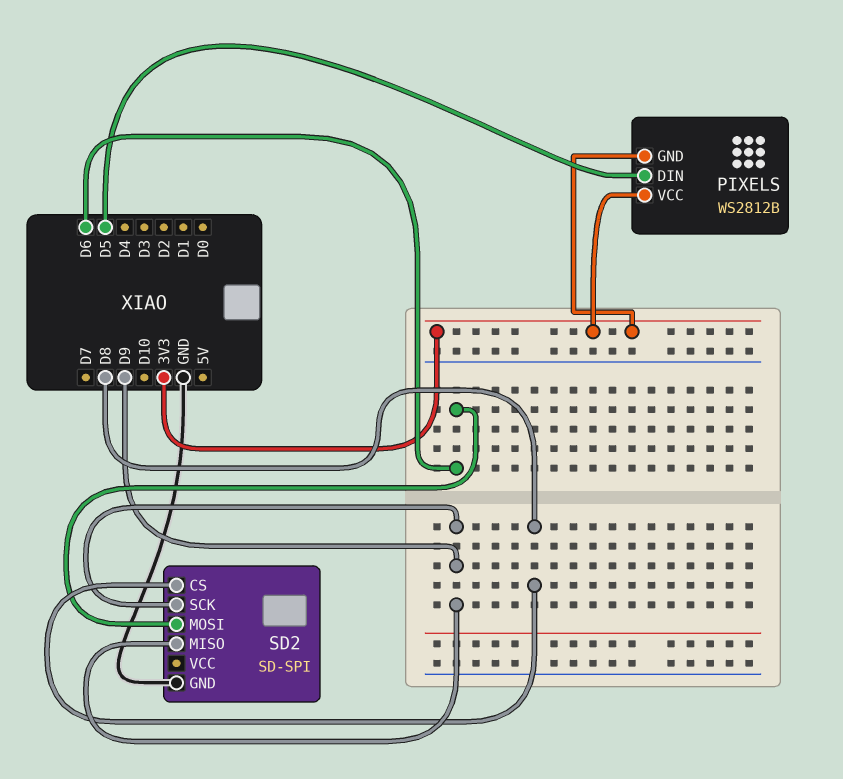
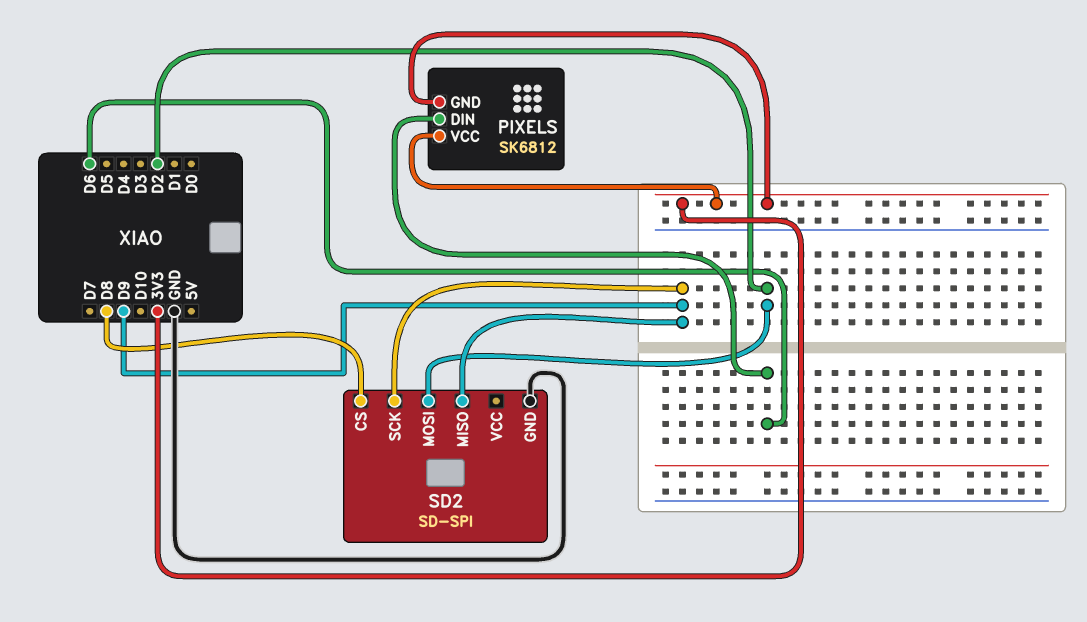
PIXELS: WS2812B -> SK6812
PIXELS pin DIN: D5 -> D6
SD2 pin MOSI: D6 -> D2

